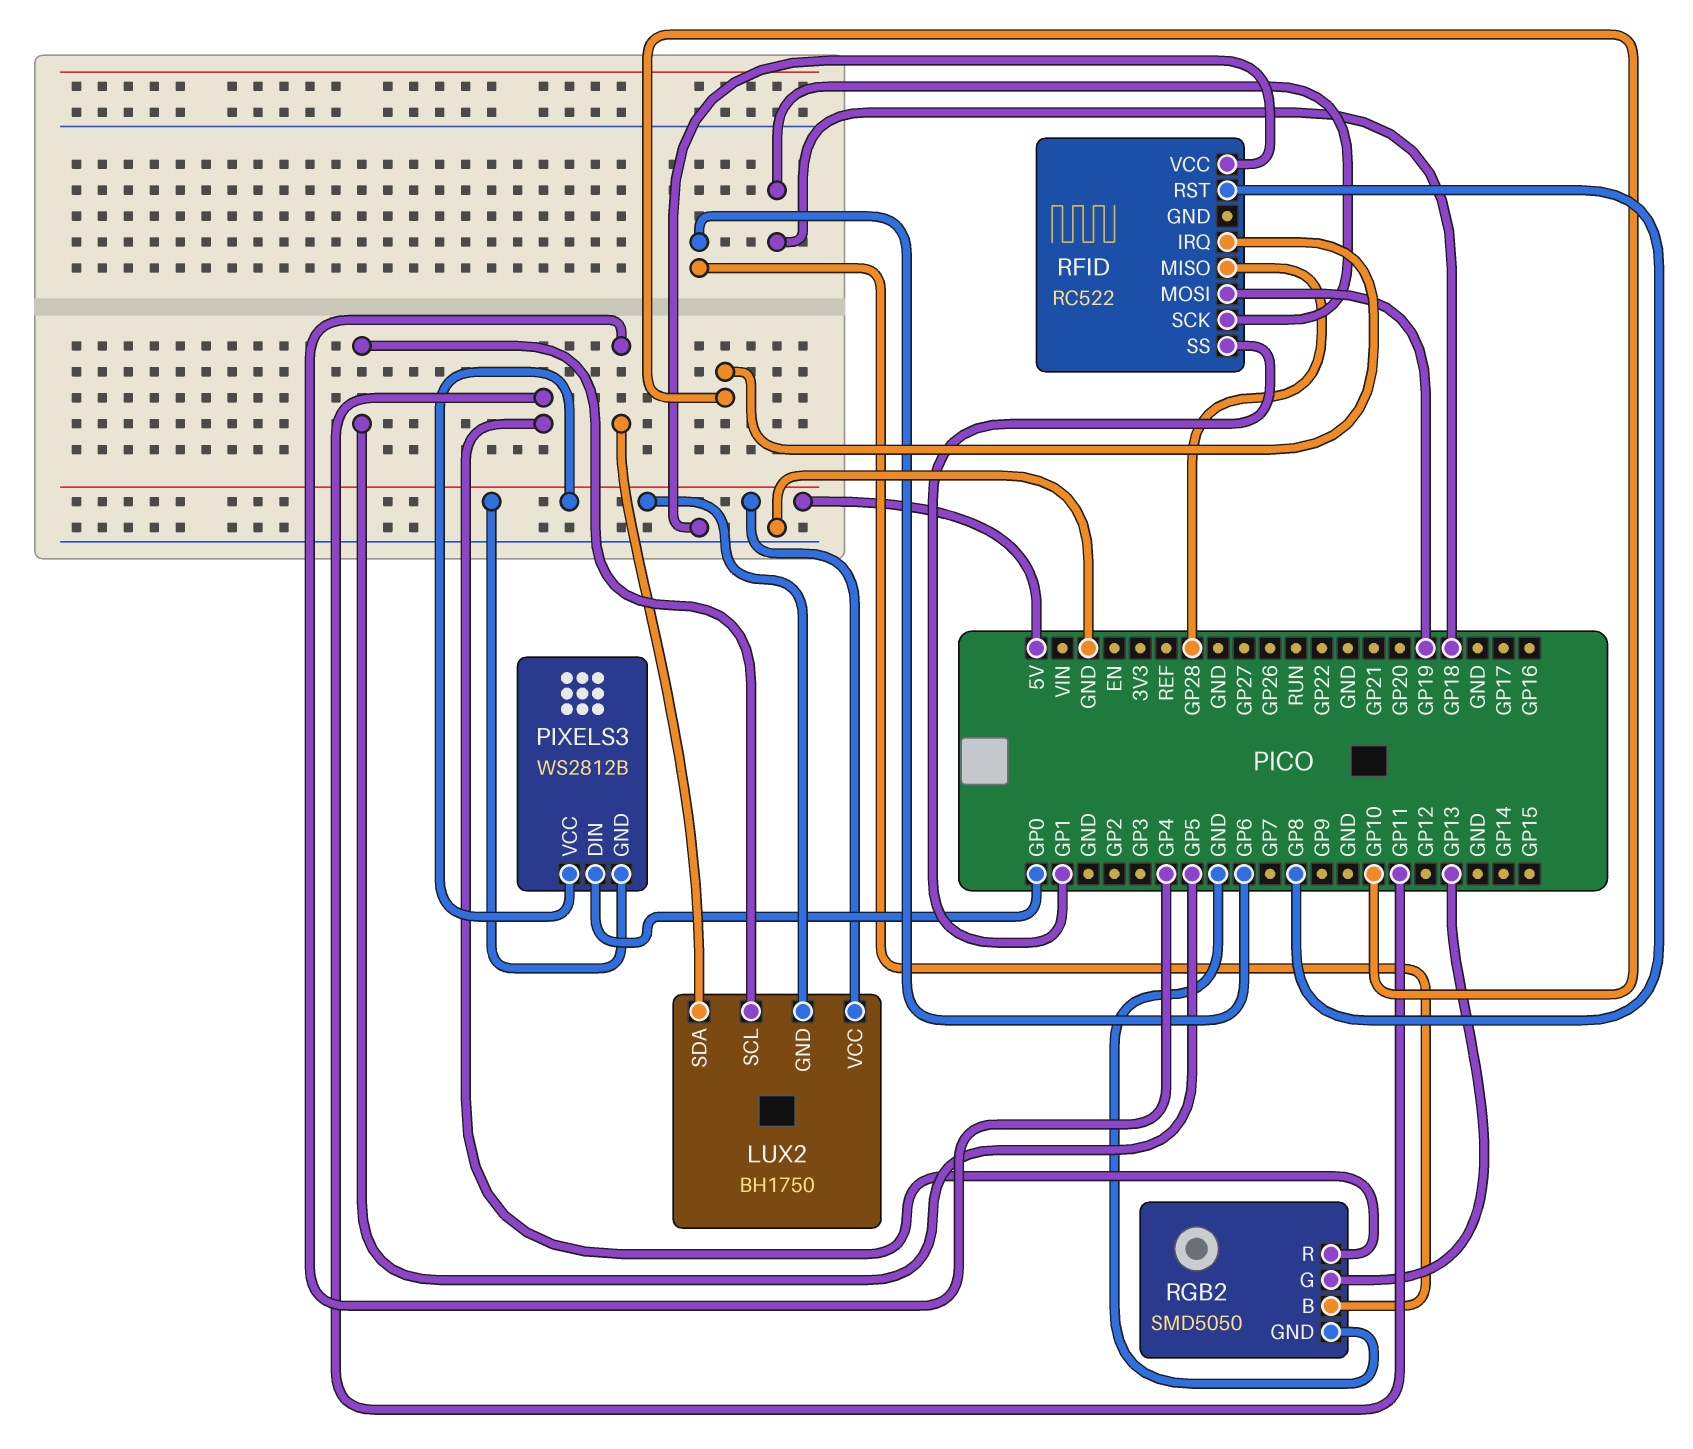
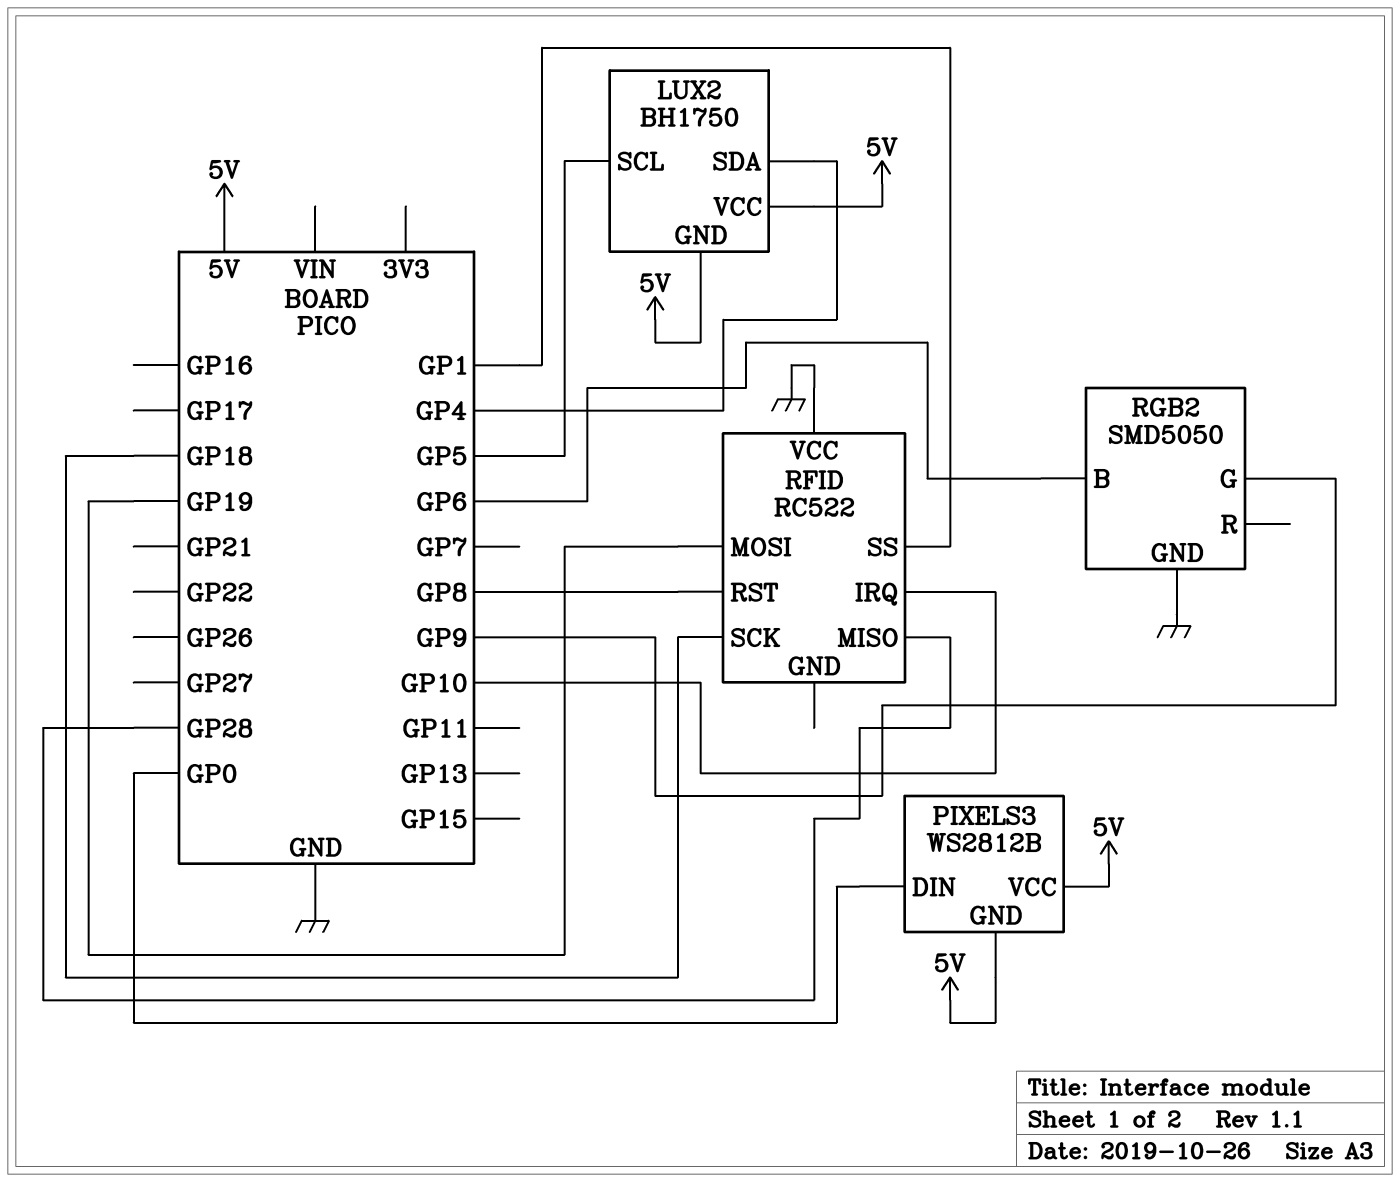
RGB2 pin G: GP13 -> GP9
RGB2 pin R: GP11 -> none

